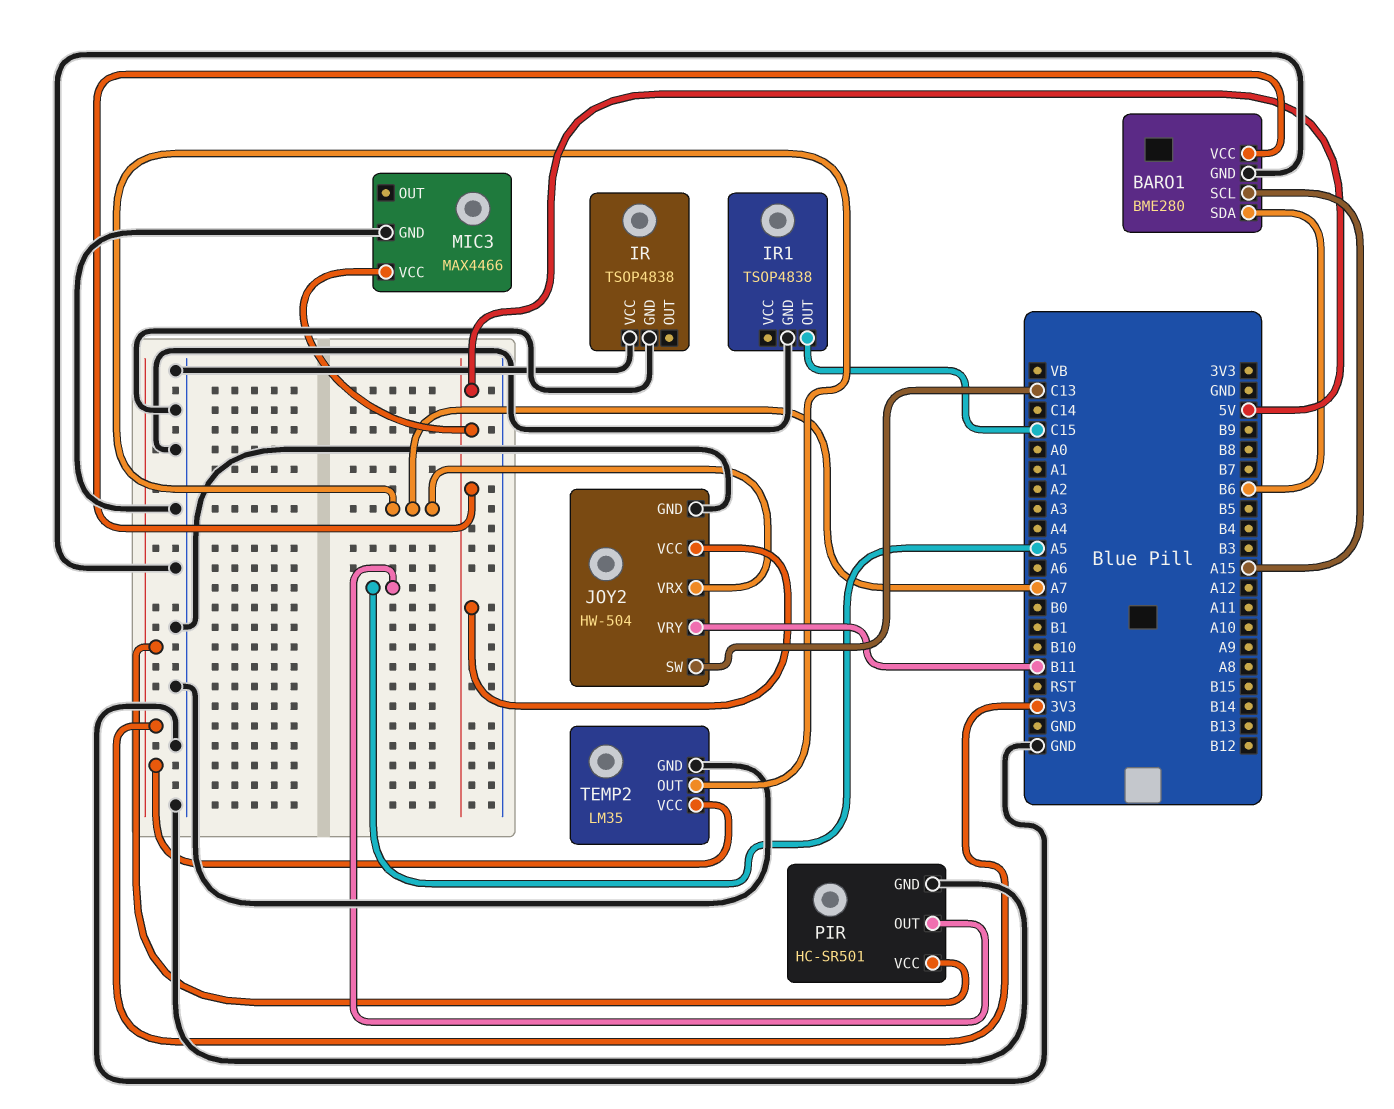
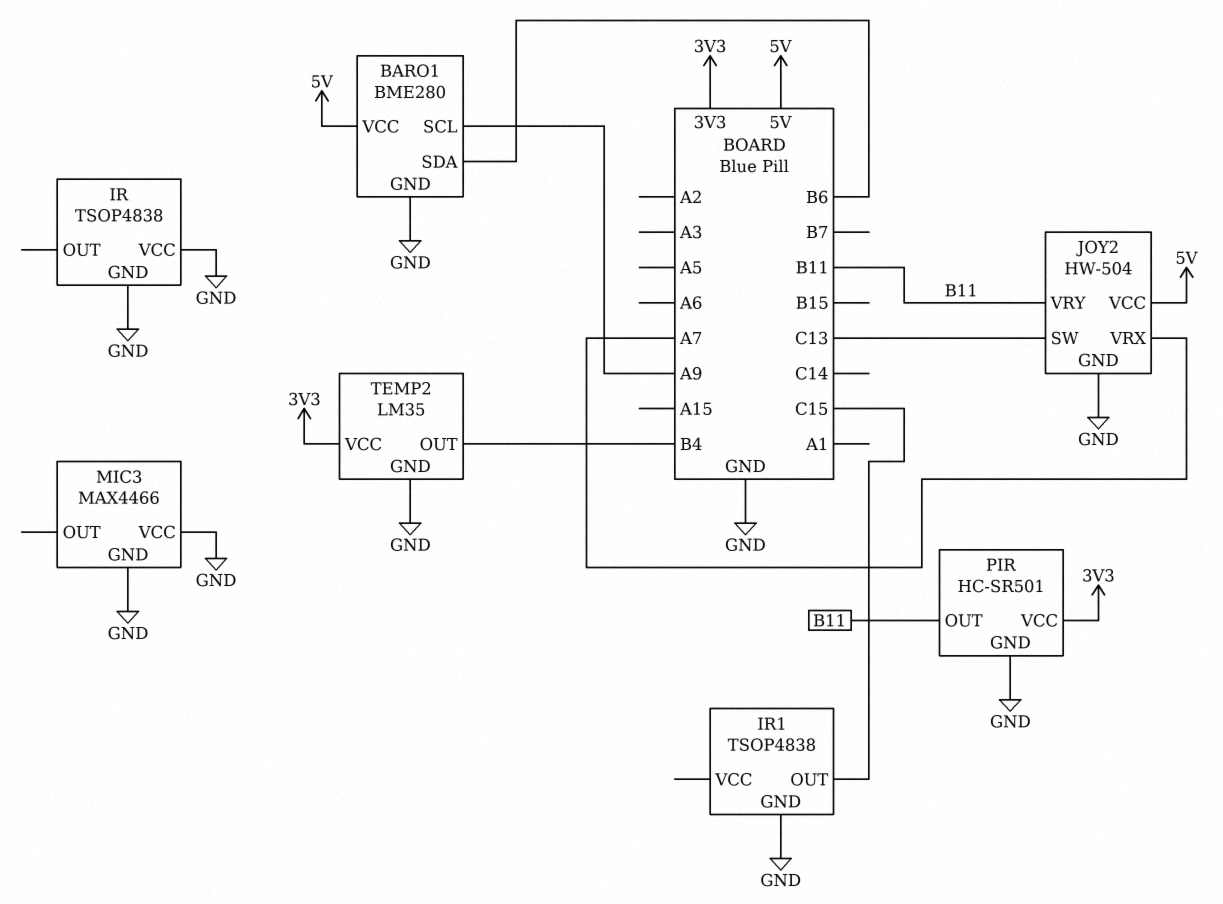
BARO1 pin SCL: A15 -> A9
MIC3 pin VCC: 5V -> GND
PIR pin OUT: A5 -> B11
TEMP2 pin OUT: A7 -> B4

